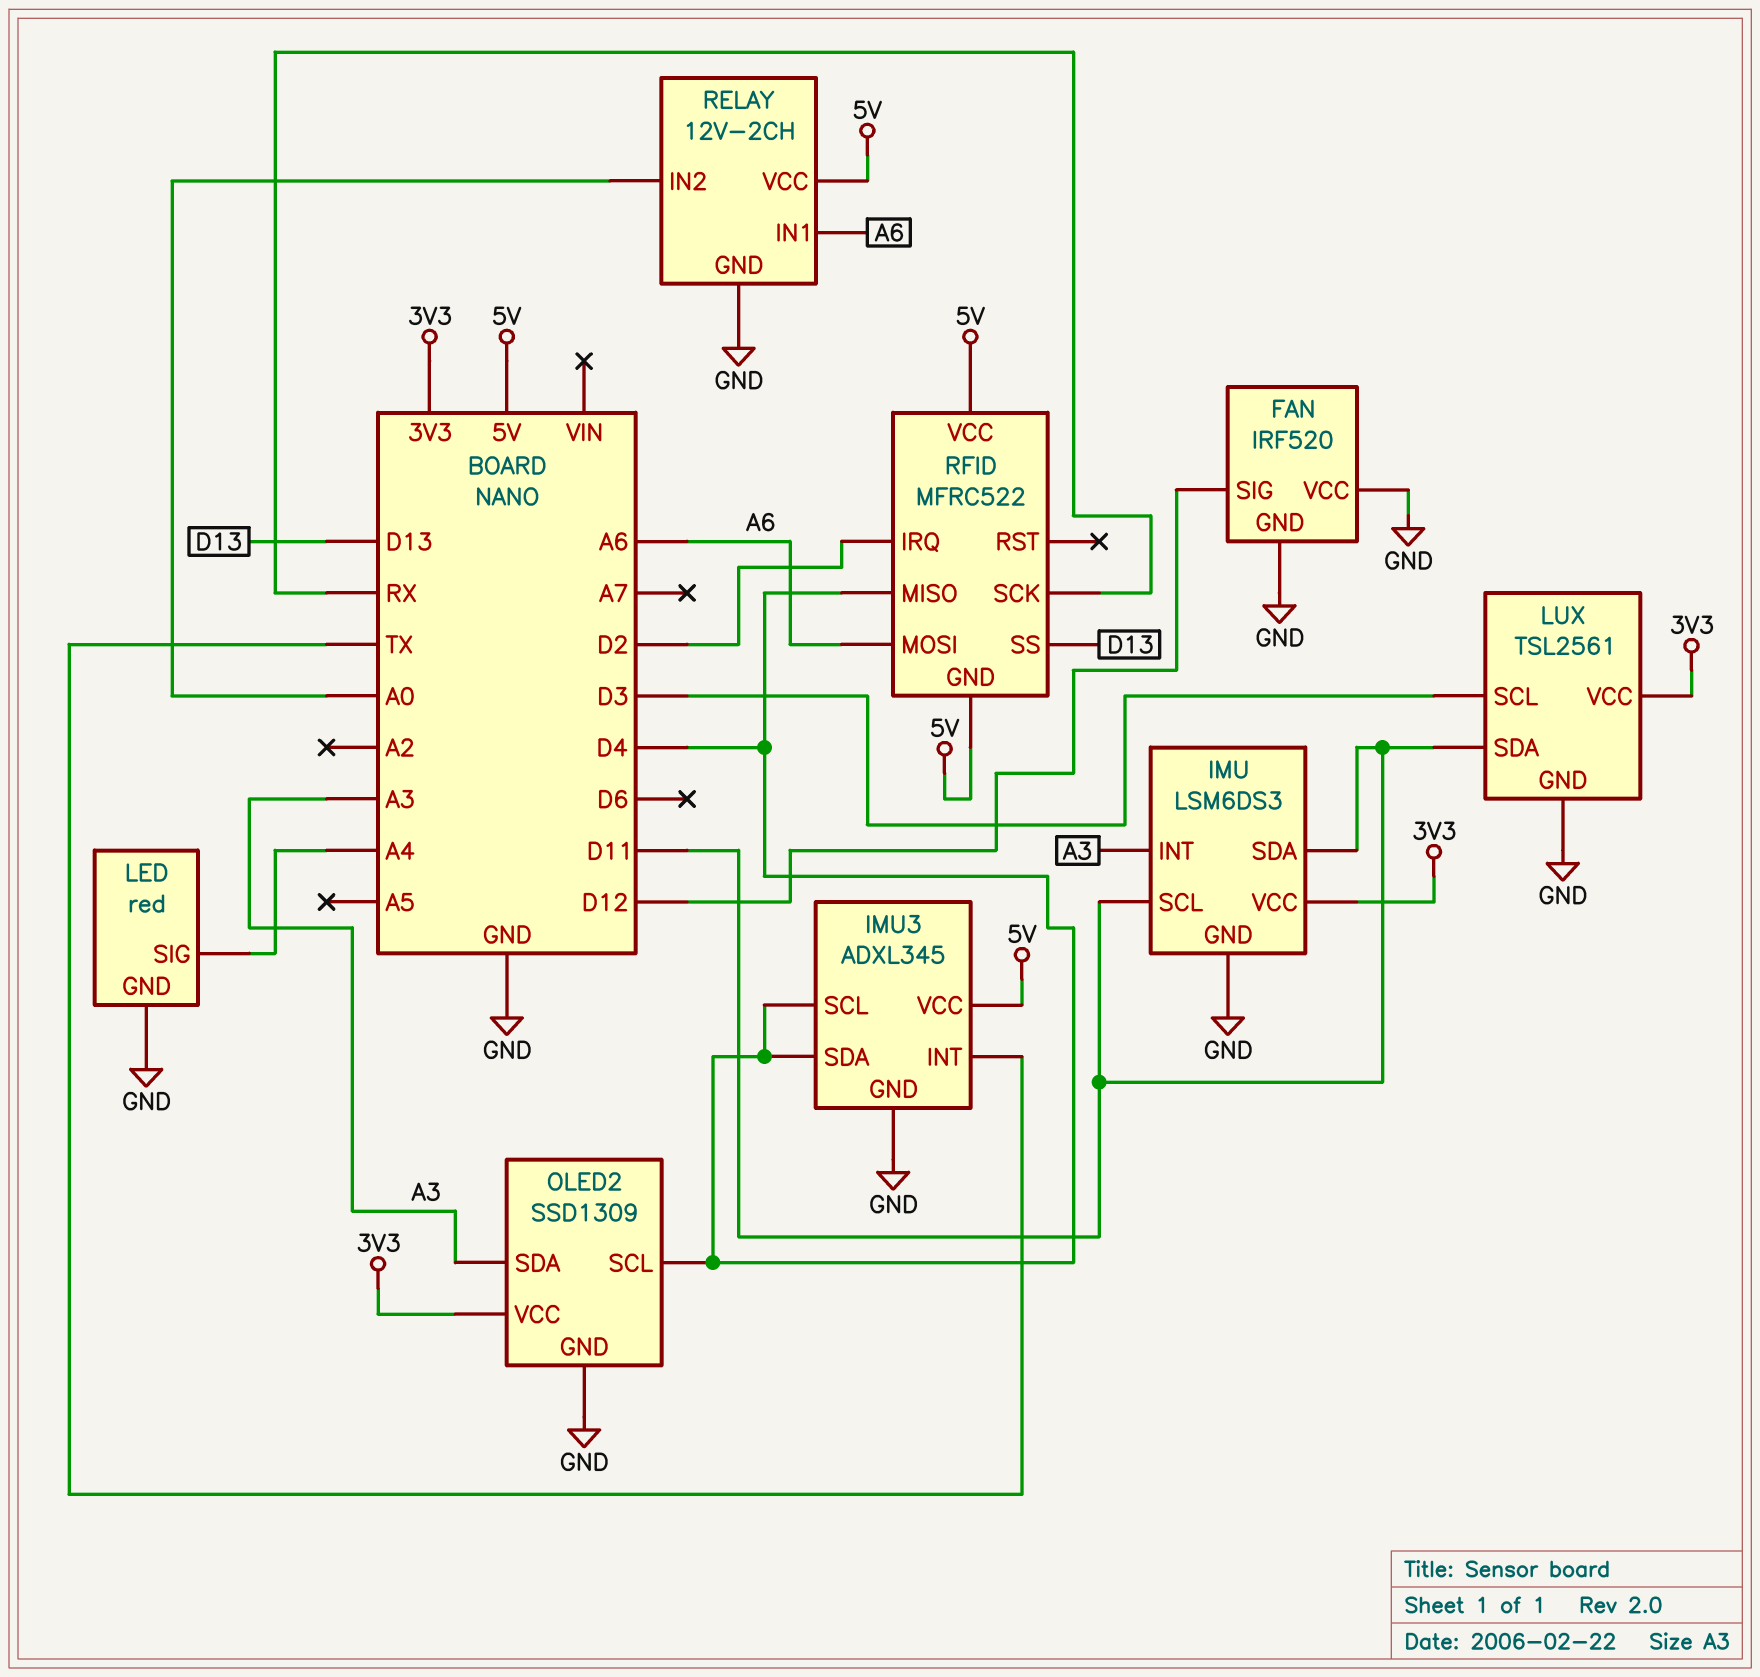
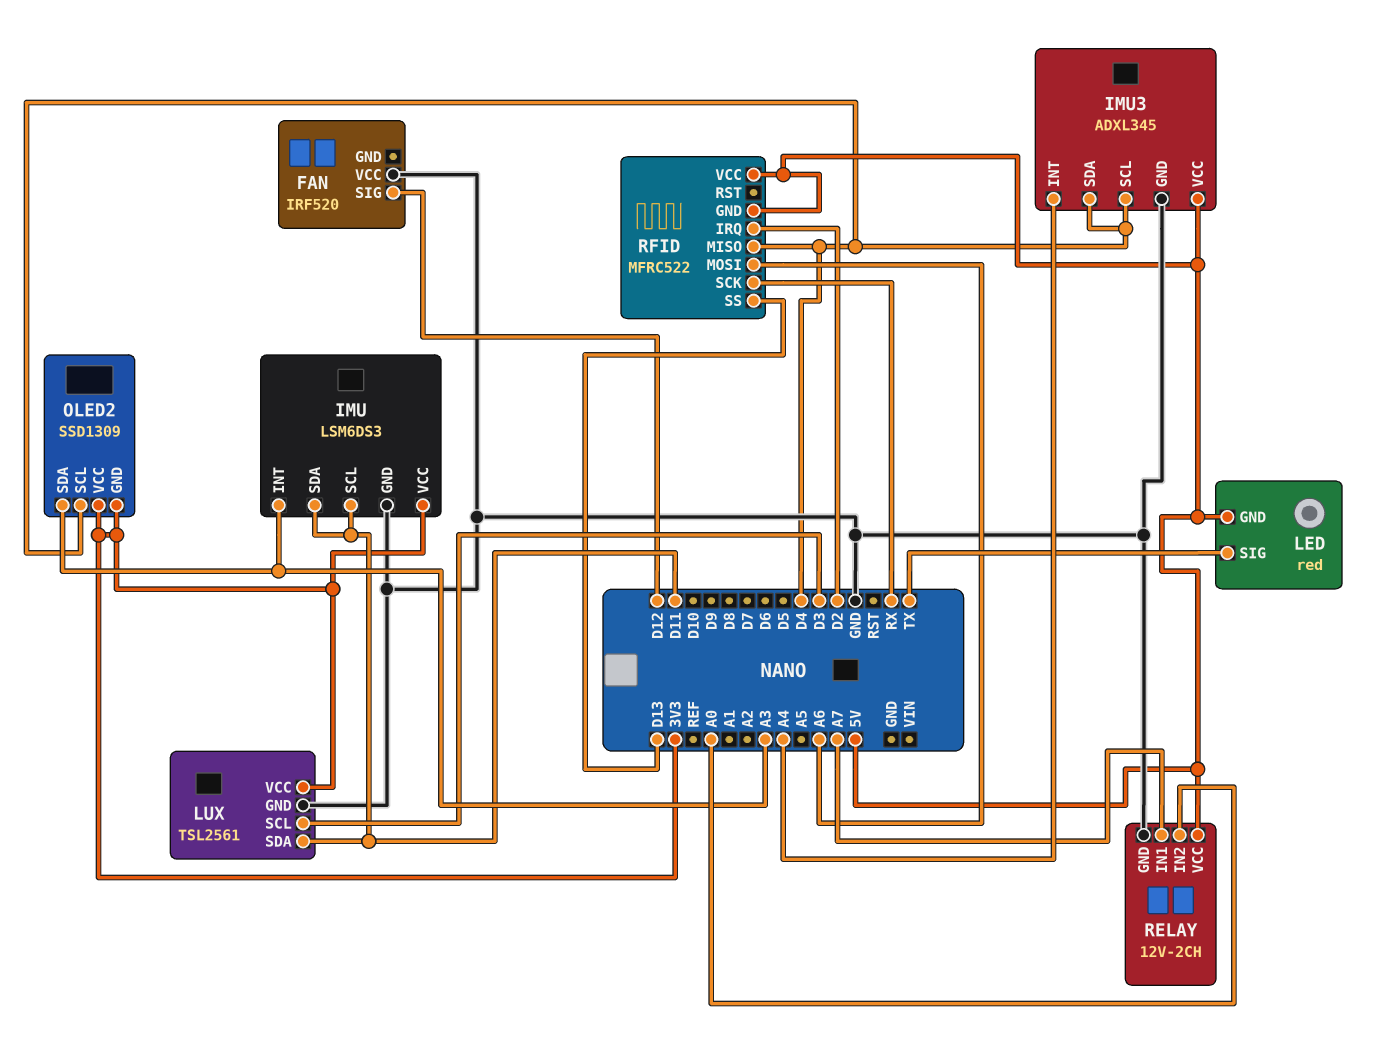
FAN pin GND: GND -> none
IMU3 pin INT: TX -> A4
LED pin GND: GND -> 5V
LED pin SIG: A4 -> TX
OLED2 pin GND: GND -> 3V3
RELAY pin IN1: A6 -> A7

